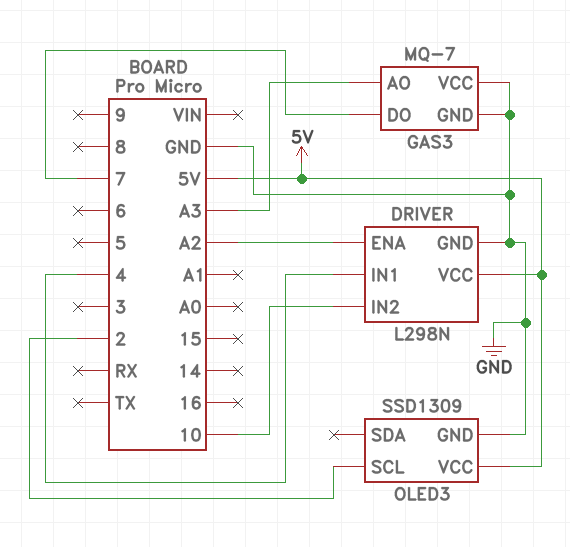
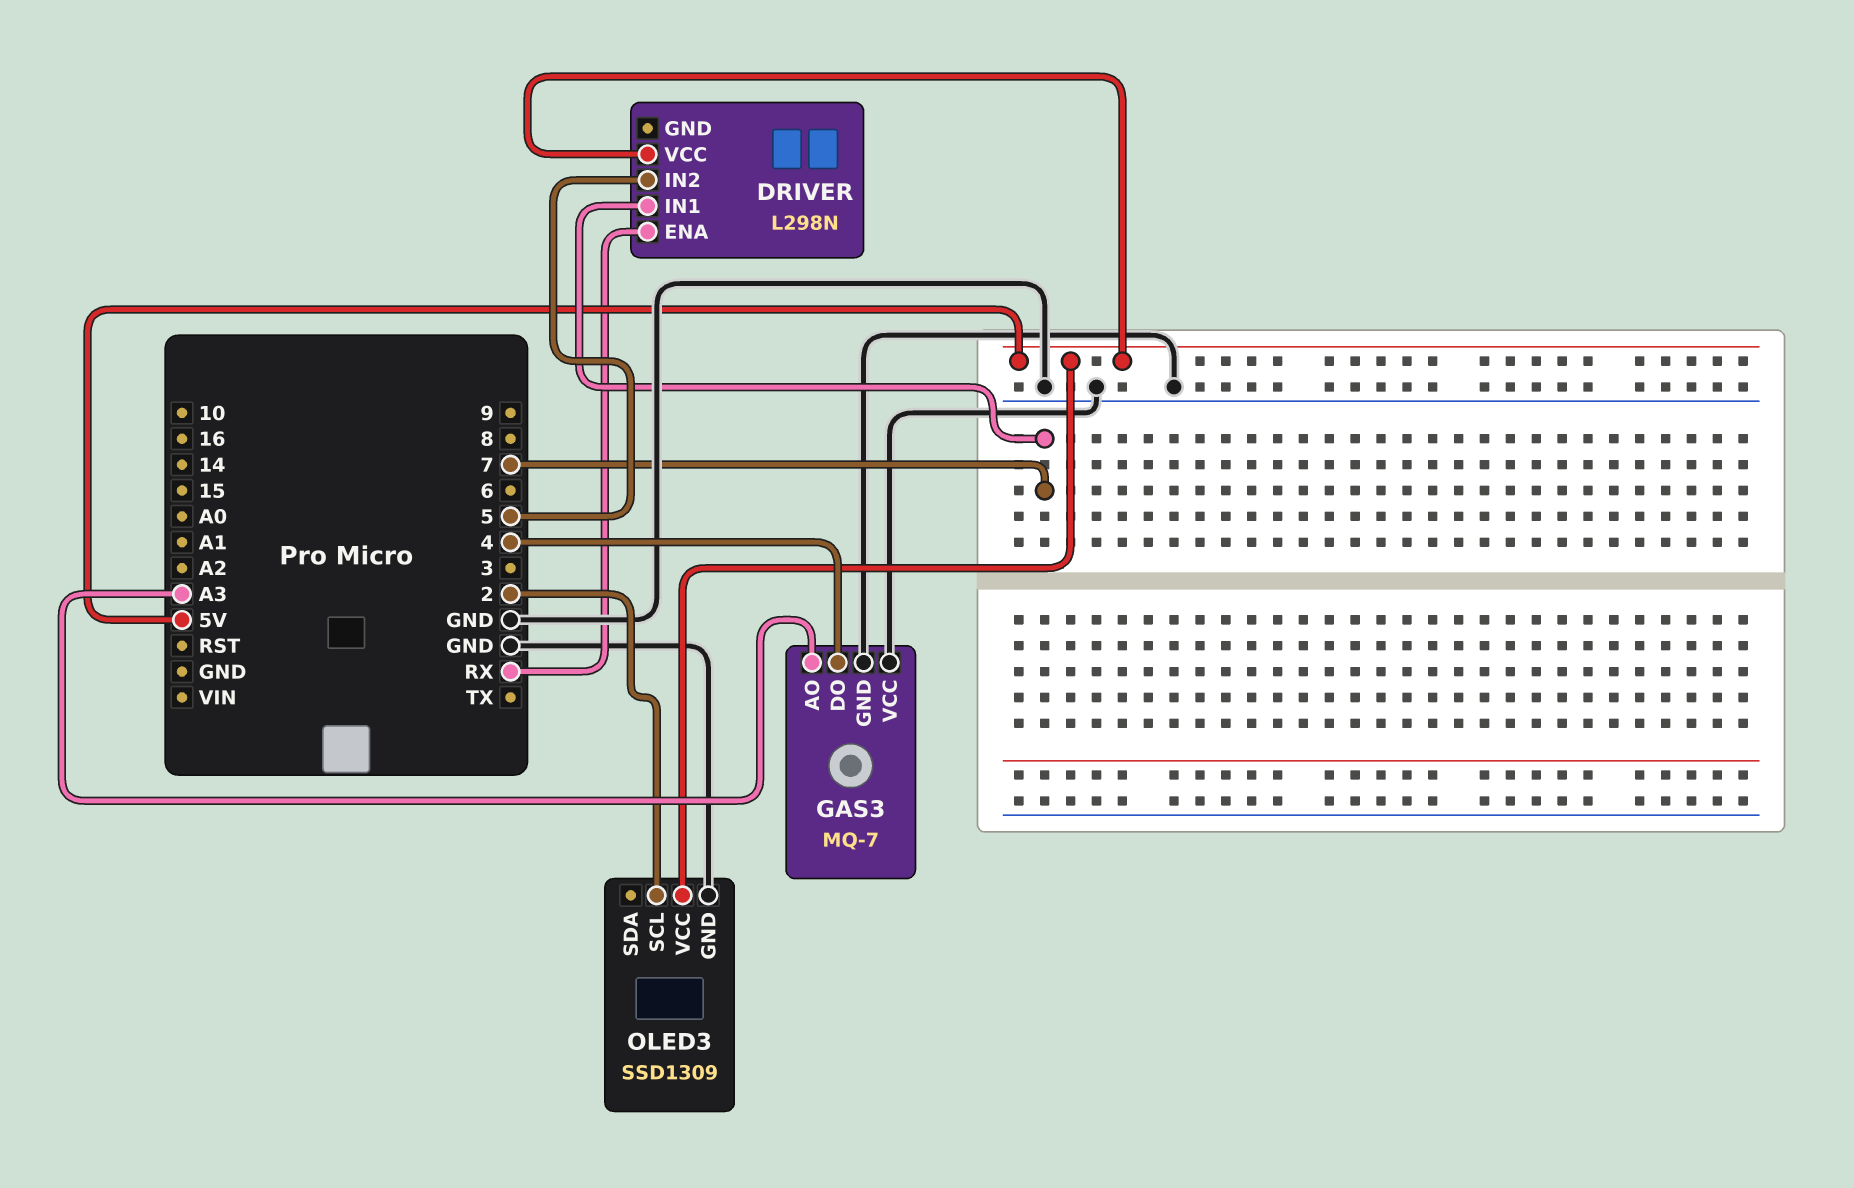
DRIVER pin ENA: A2 -> RX
DRIVER pin GND: GND -> none
DRIVER pin IN1: 4 -> 7
DRIVER pin IN2: 10 -> 5
GAS3 pin DO: 7 -> 4

